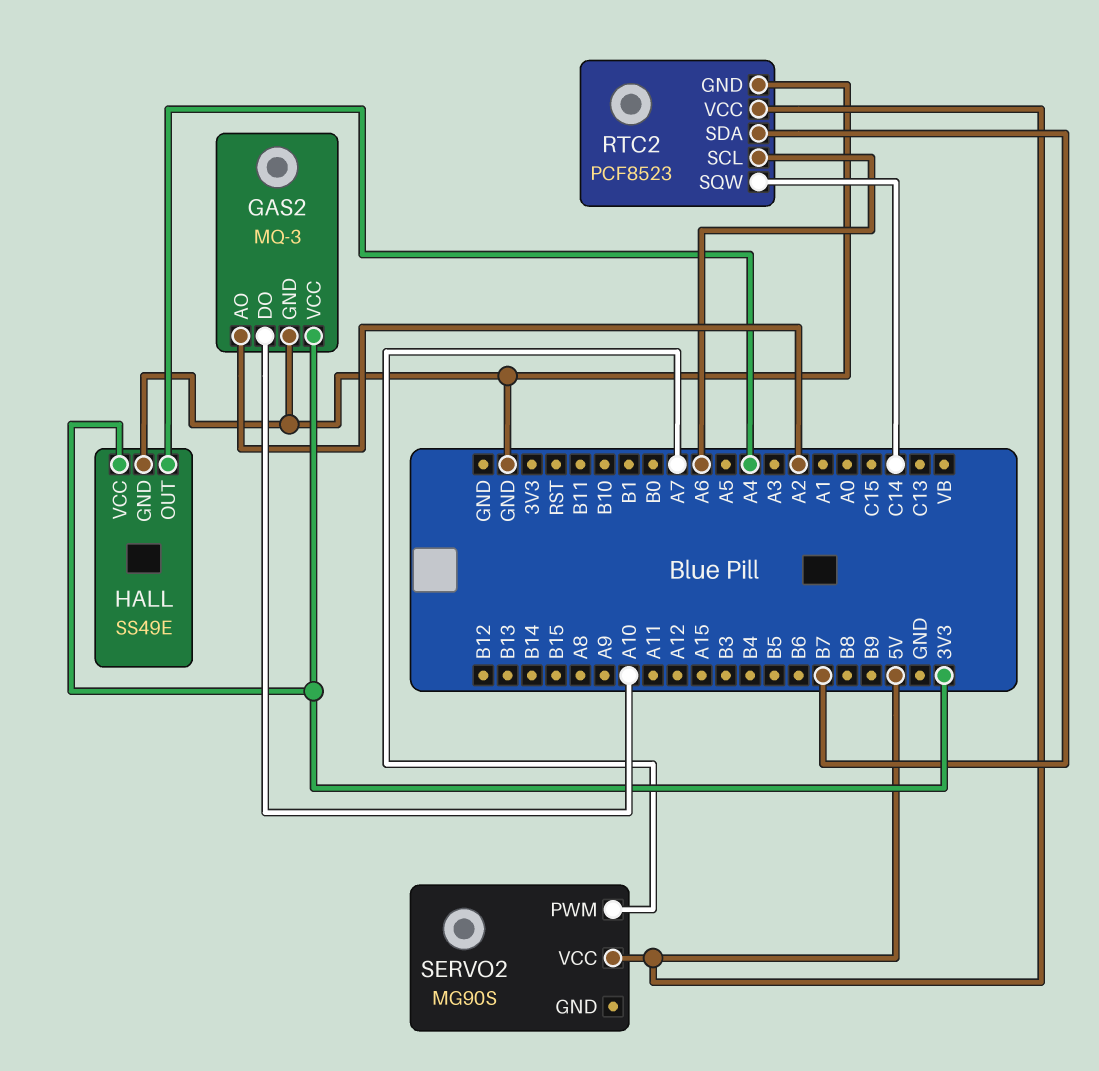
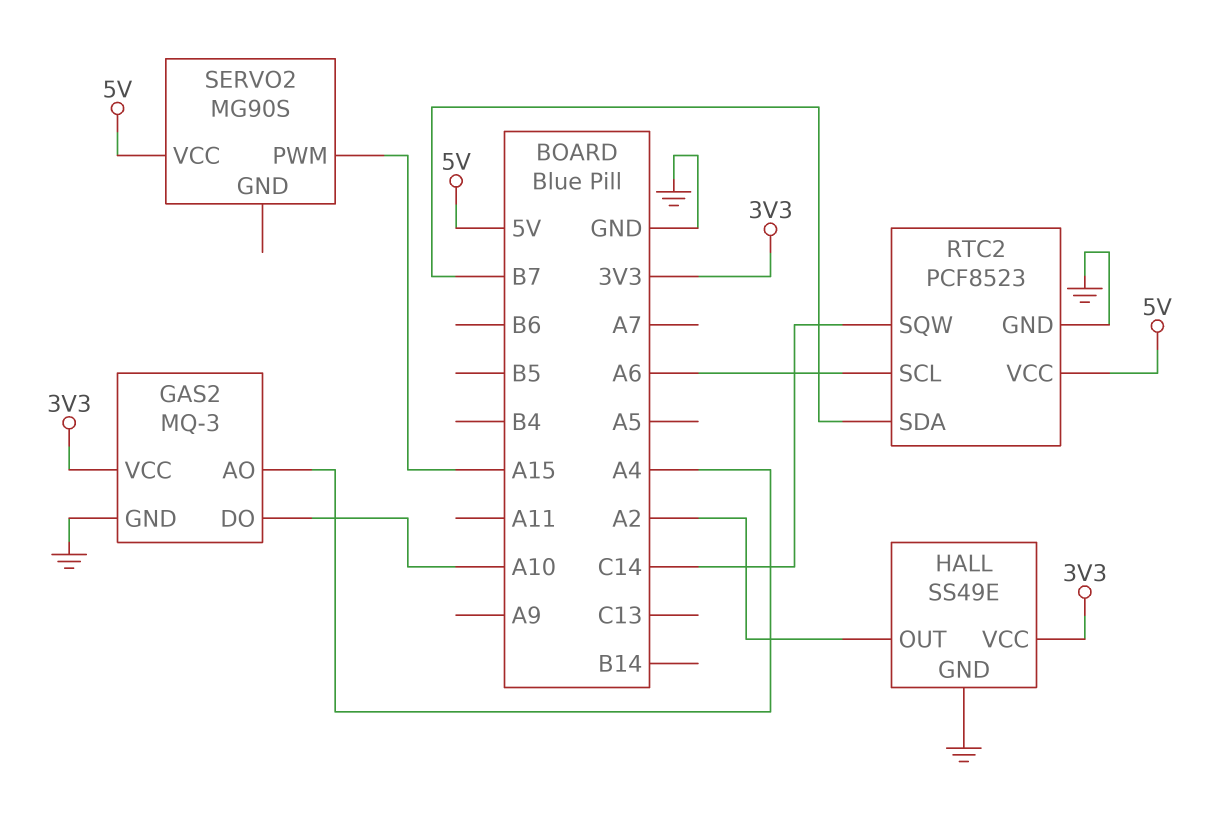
GAS2 pin AO: A2 -> A4
HALL pin OUT: A4 -> A2
SERVO2 pin PWM: A7 -> A15

